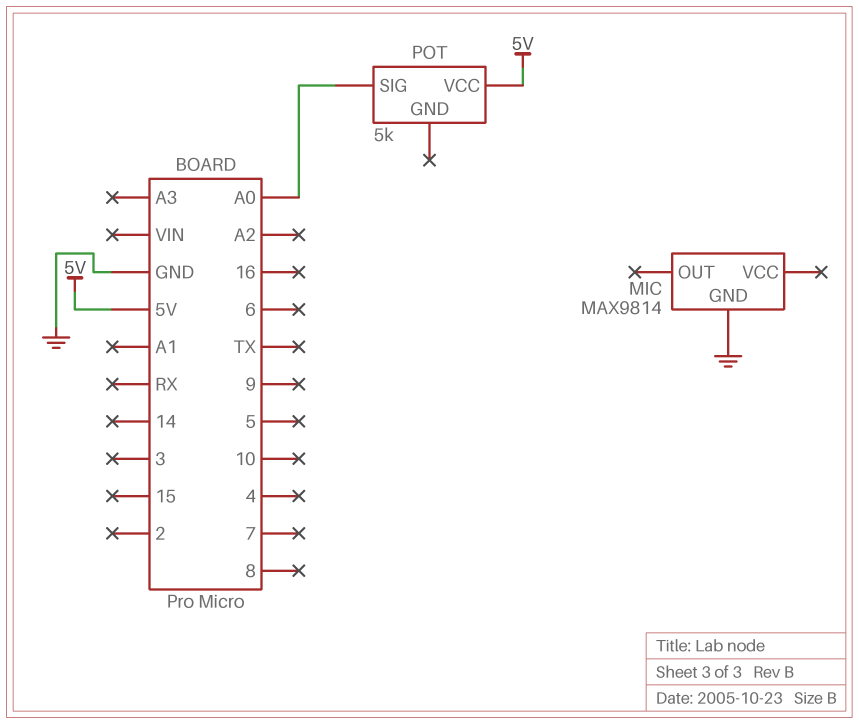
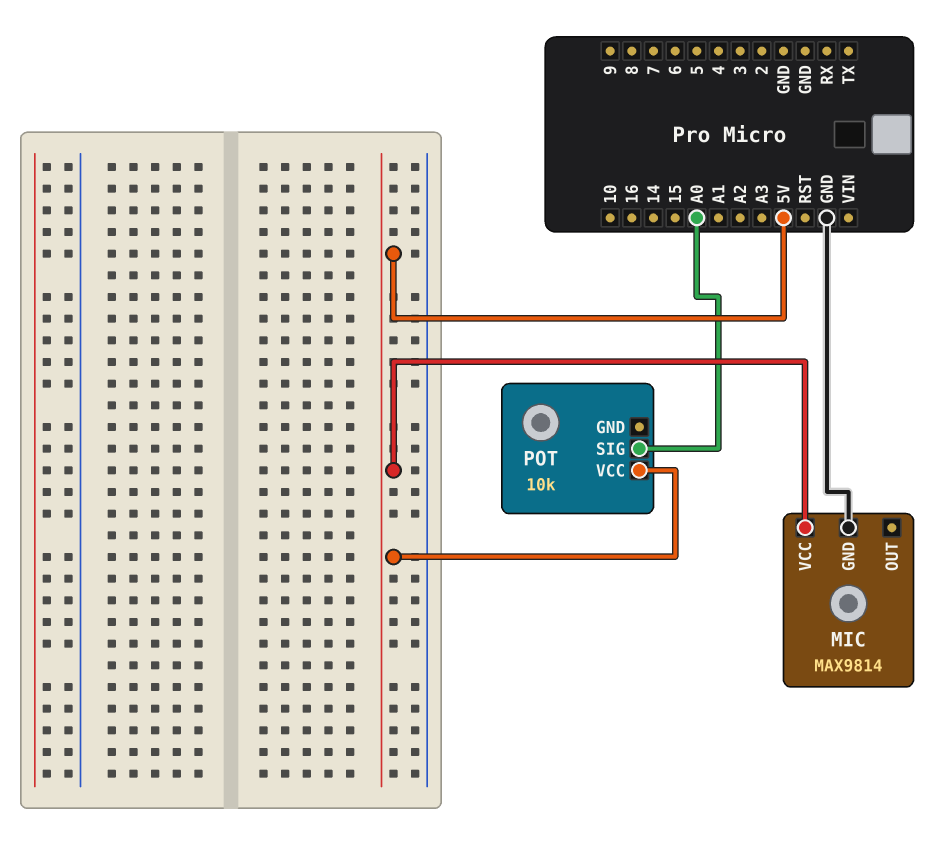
MIC pin VCC: none -> 5V
POT: 5k -> 10k

